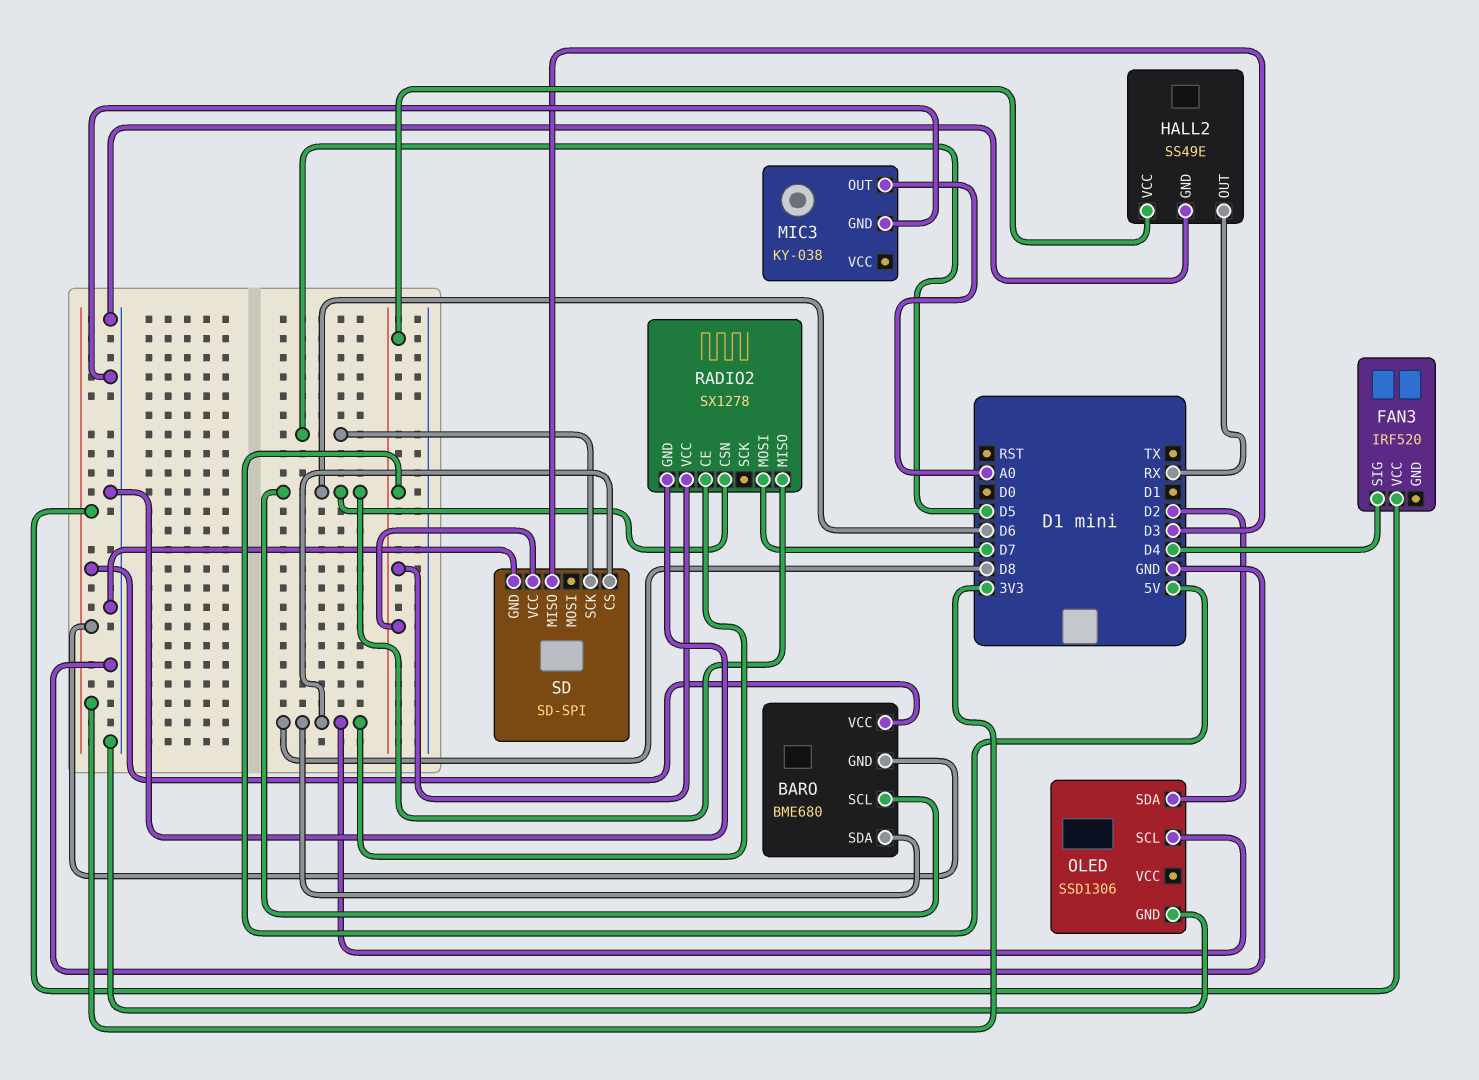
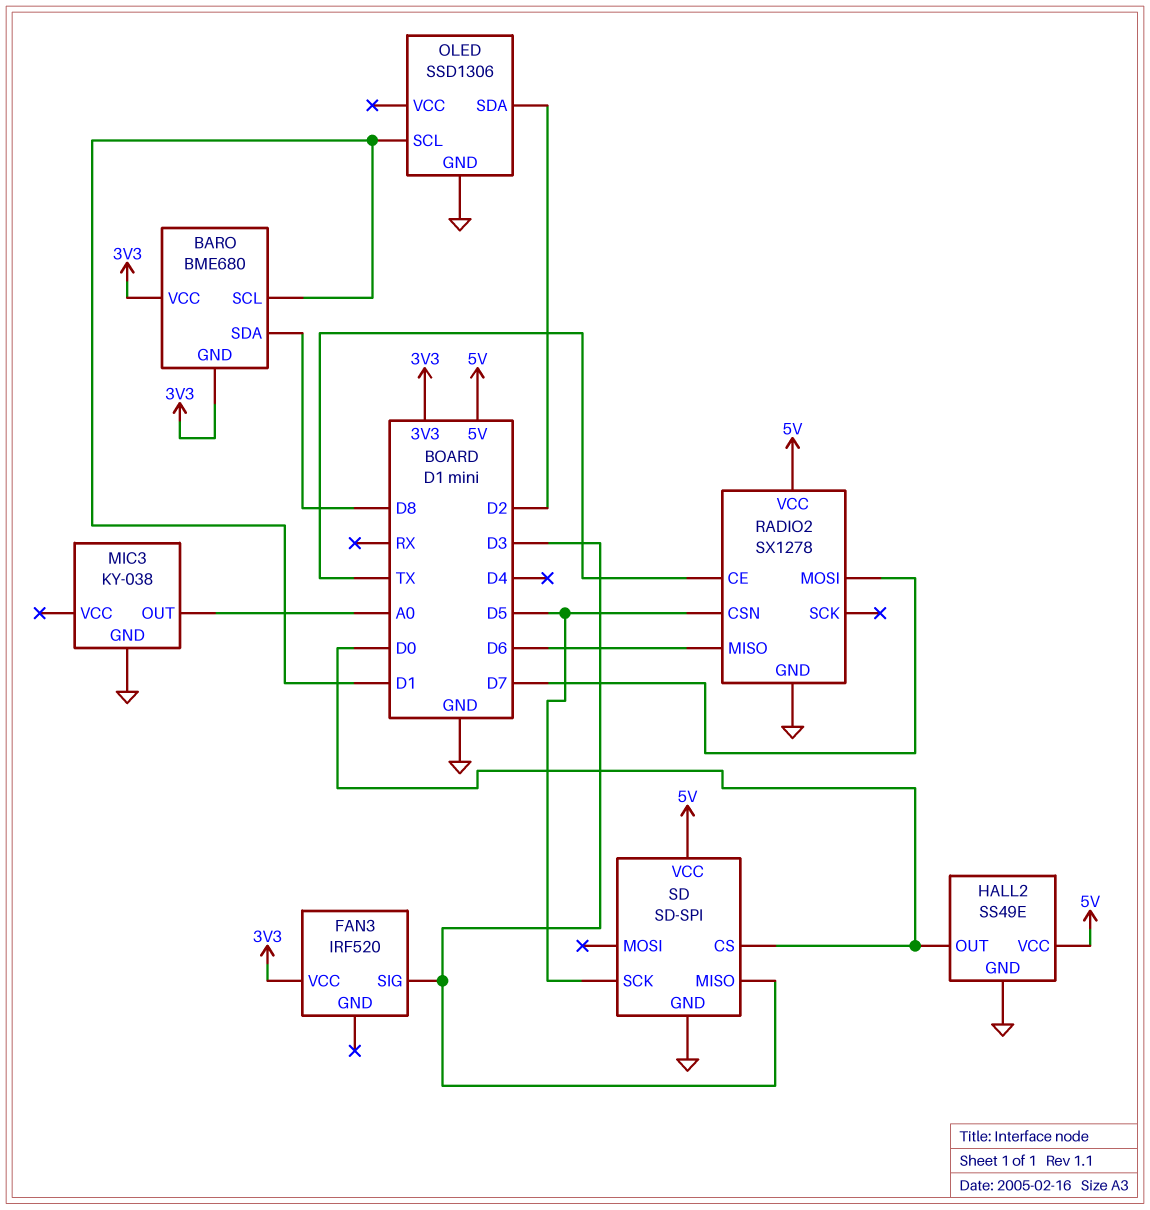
BARO pin SCL: D6 -> D1
FAN3 pin SIG: D4 -> D3
HALL2 pin OUT: RX -> D0
OLED pin SCL: D8 -> D1
RADIO2 pin CE: D8 -> TX
RADIO2 pin CSN: D6 -> D5
SD pin CS: D8 -> D0

